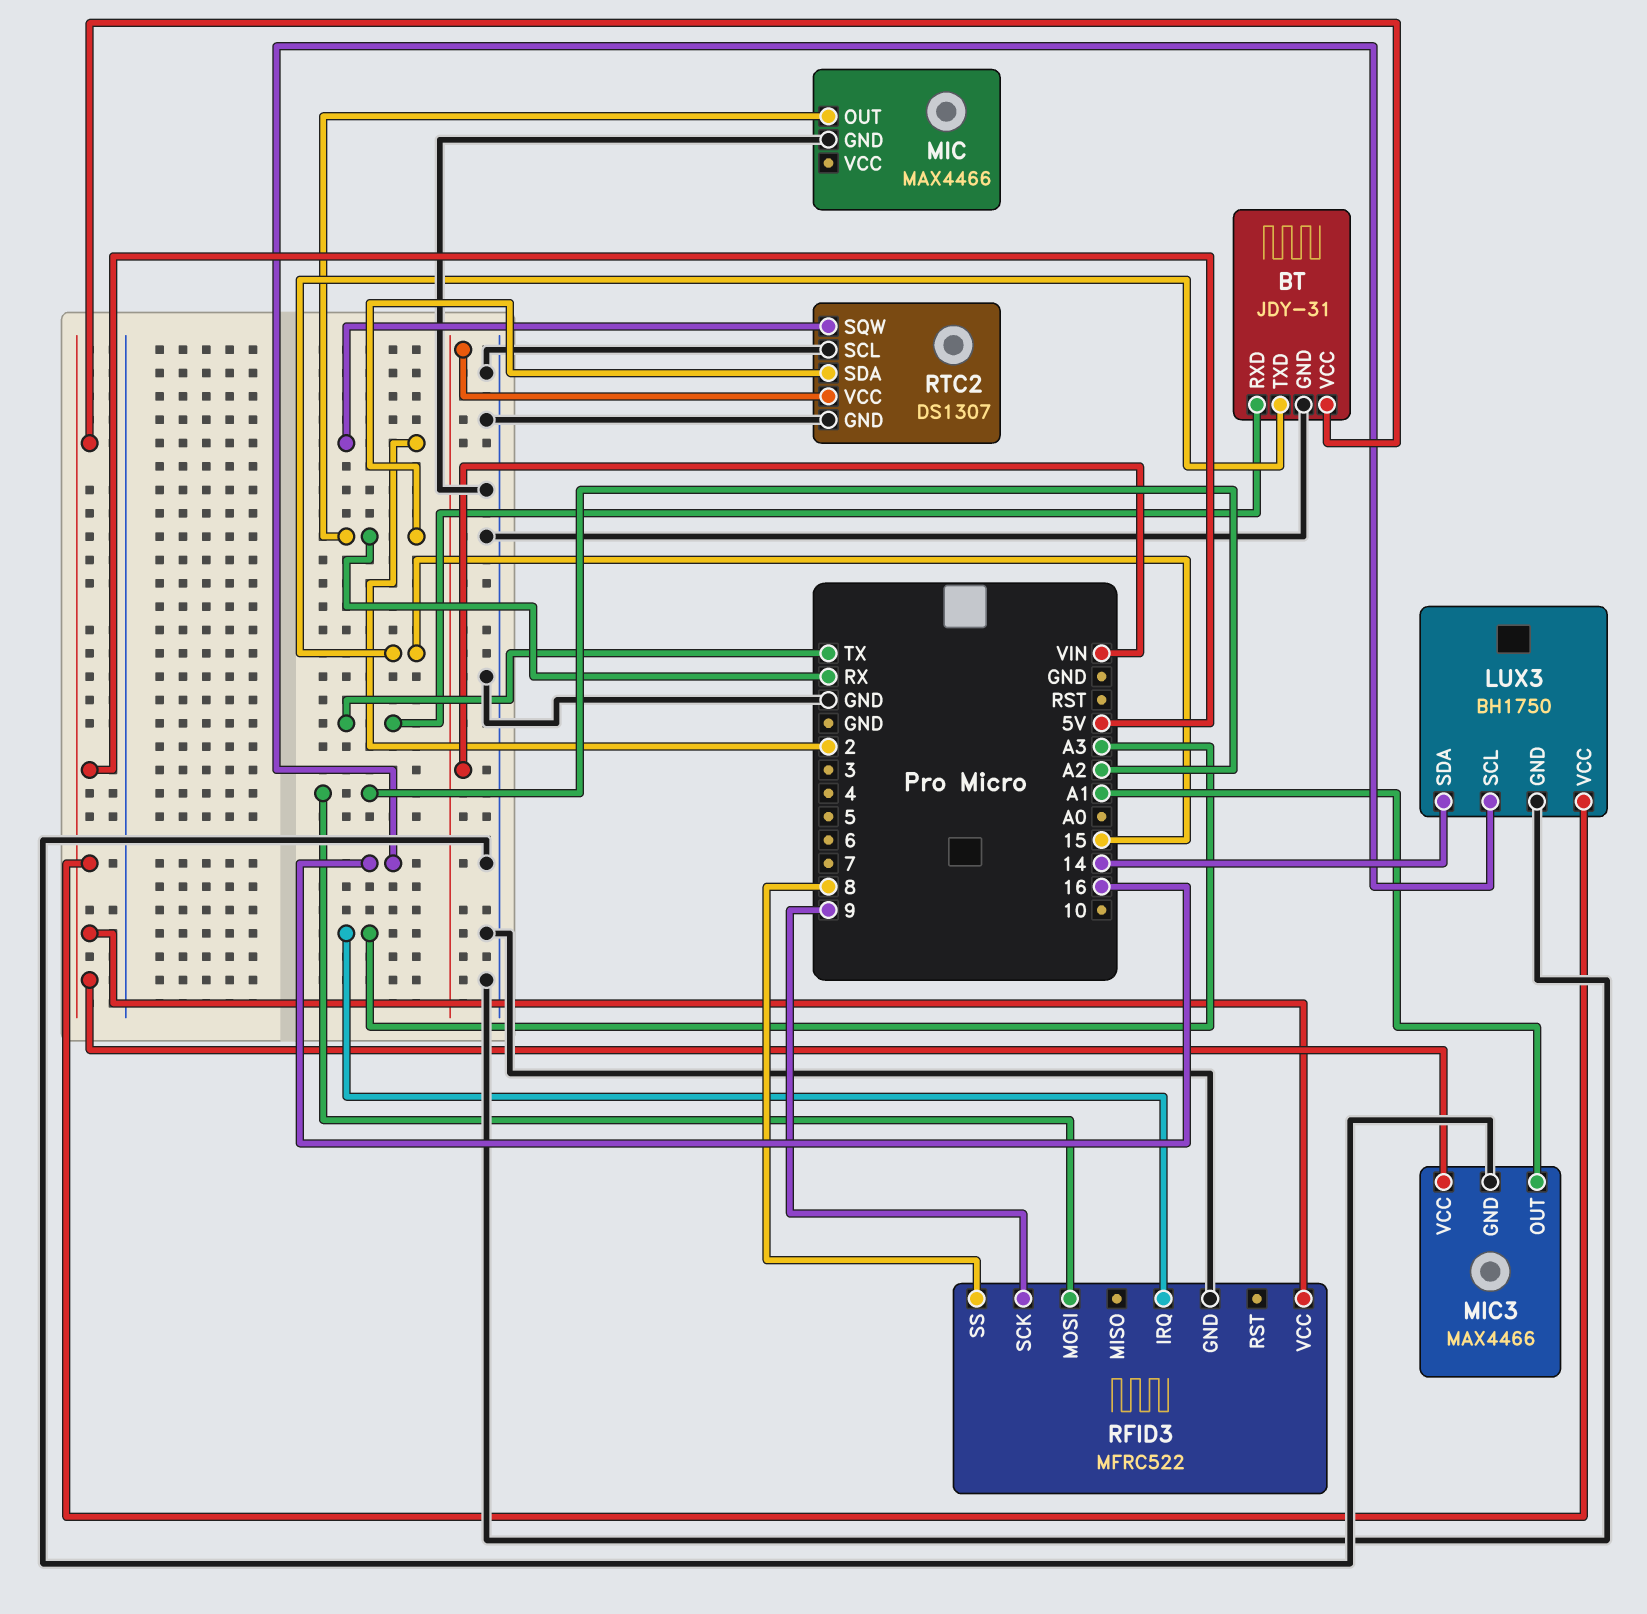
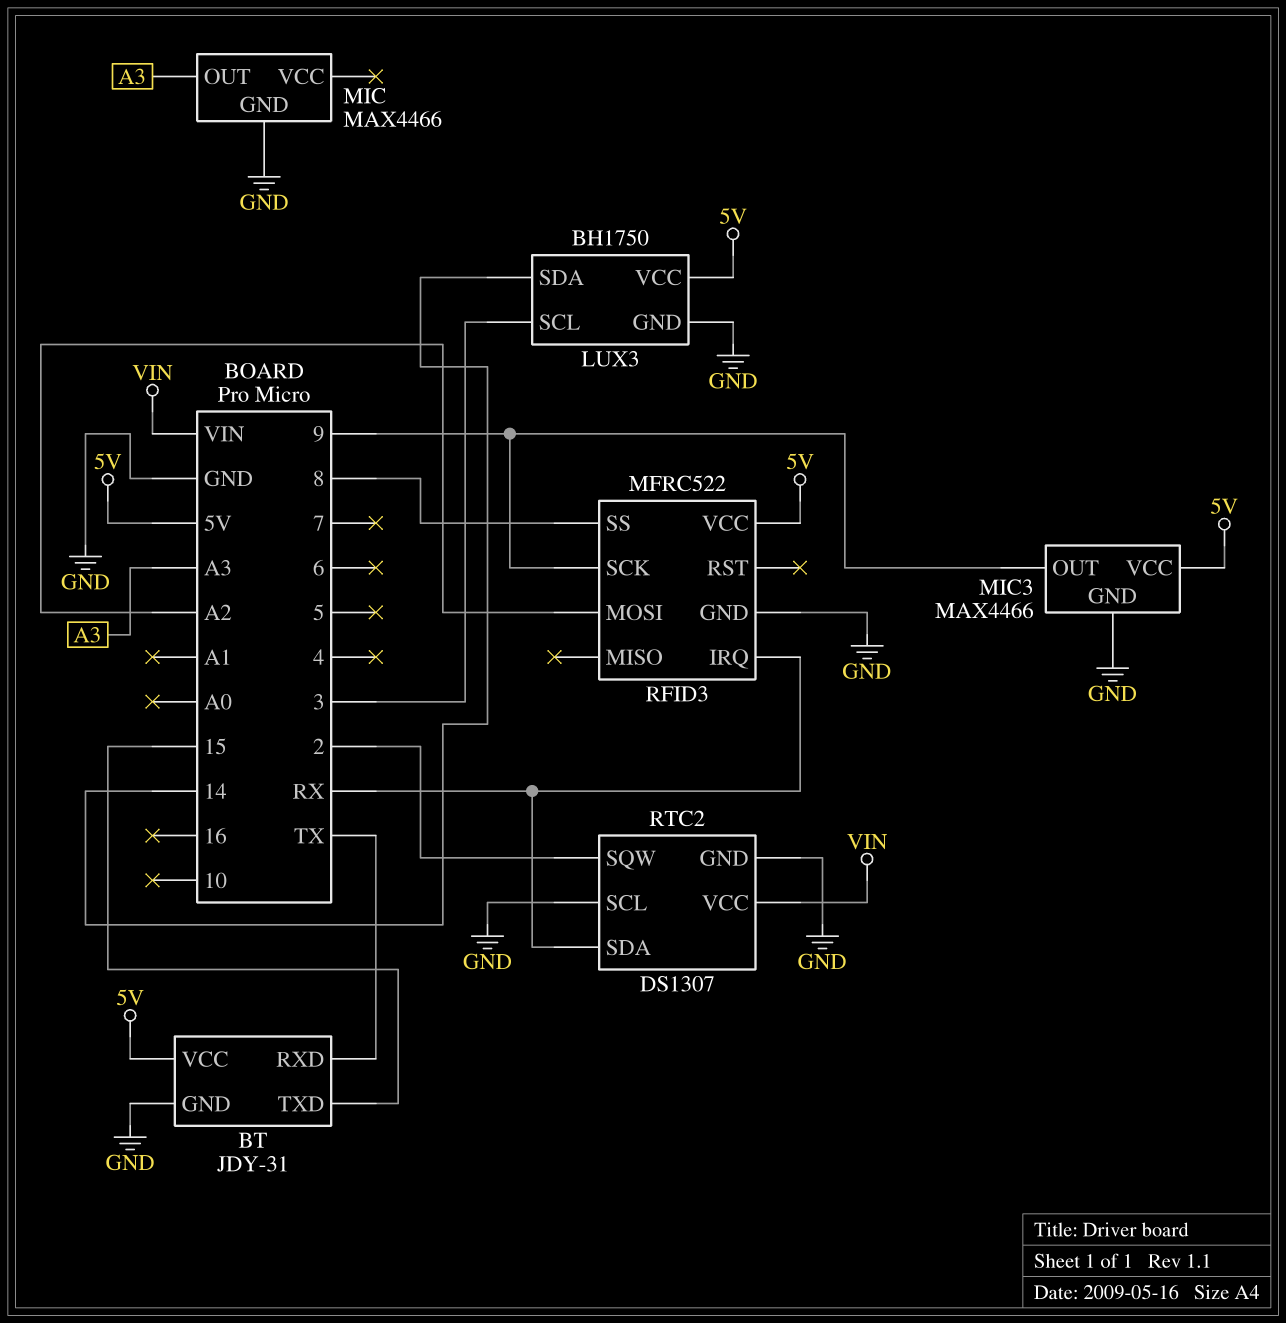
LUX3 pin SCL: 16 -> 3
MIC pin OUT: RX -> A3
MIC3 pin OUT: A1 -> 9
RFID3 pin IRQ: A3 -> RX

